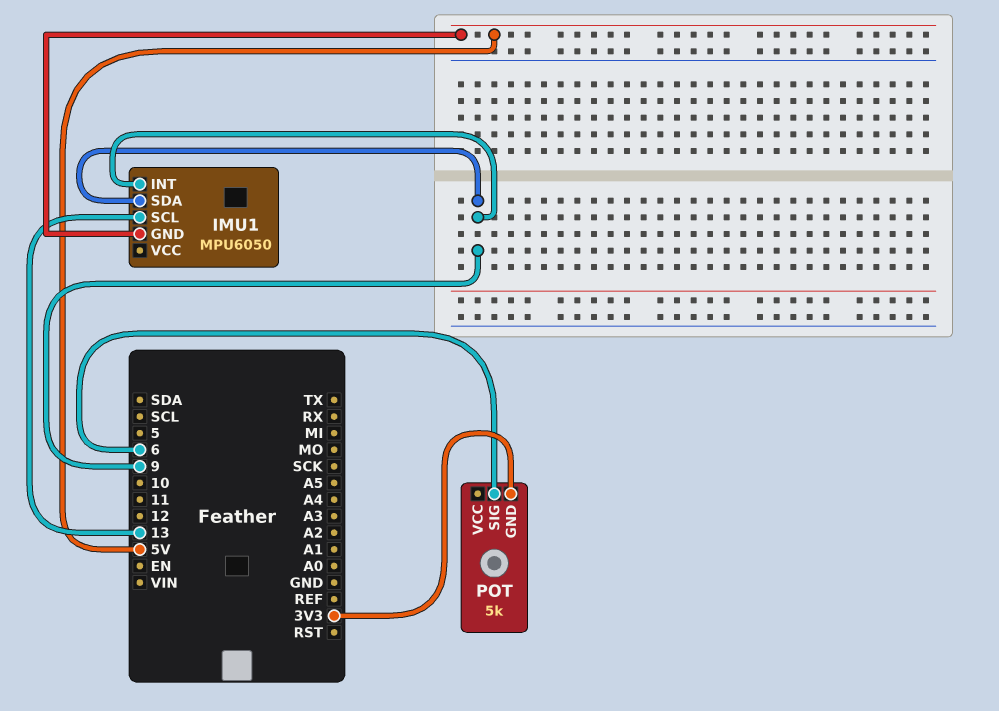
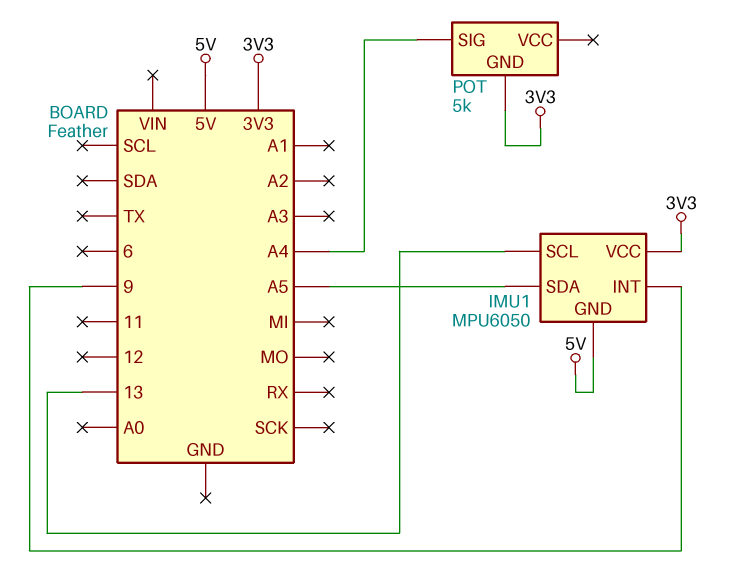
IMU1 pin SDA: 9 -> A5
IMU1 pin VCC: none -> 3V3
POT pin SIG: 6 -> A4

